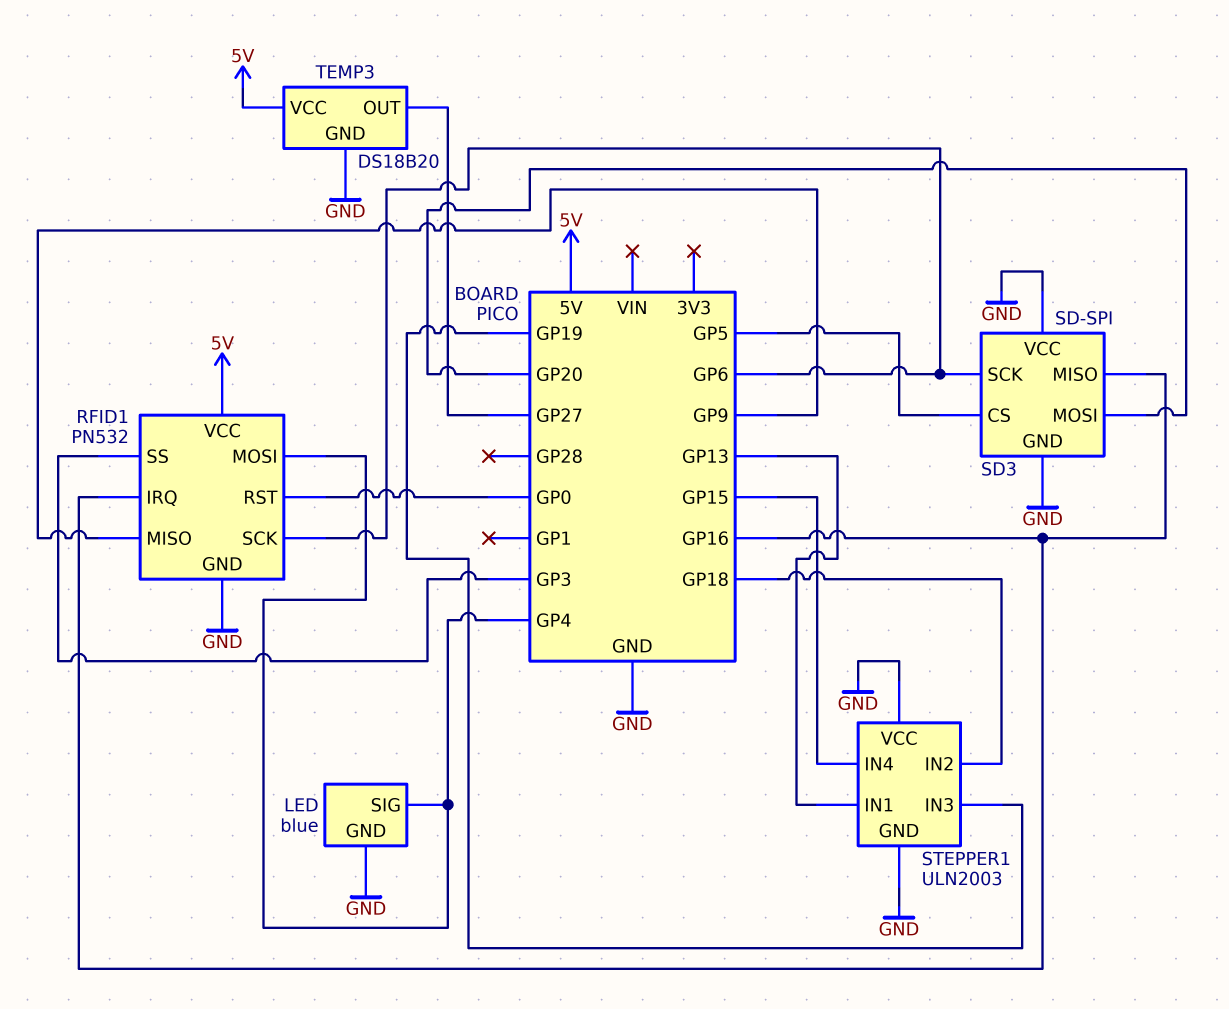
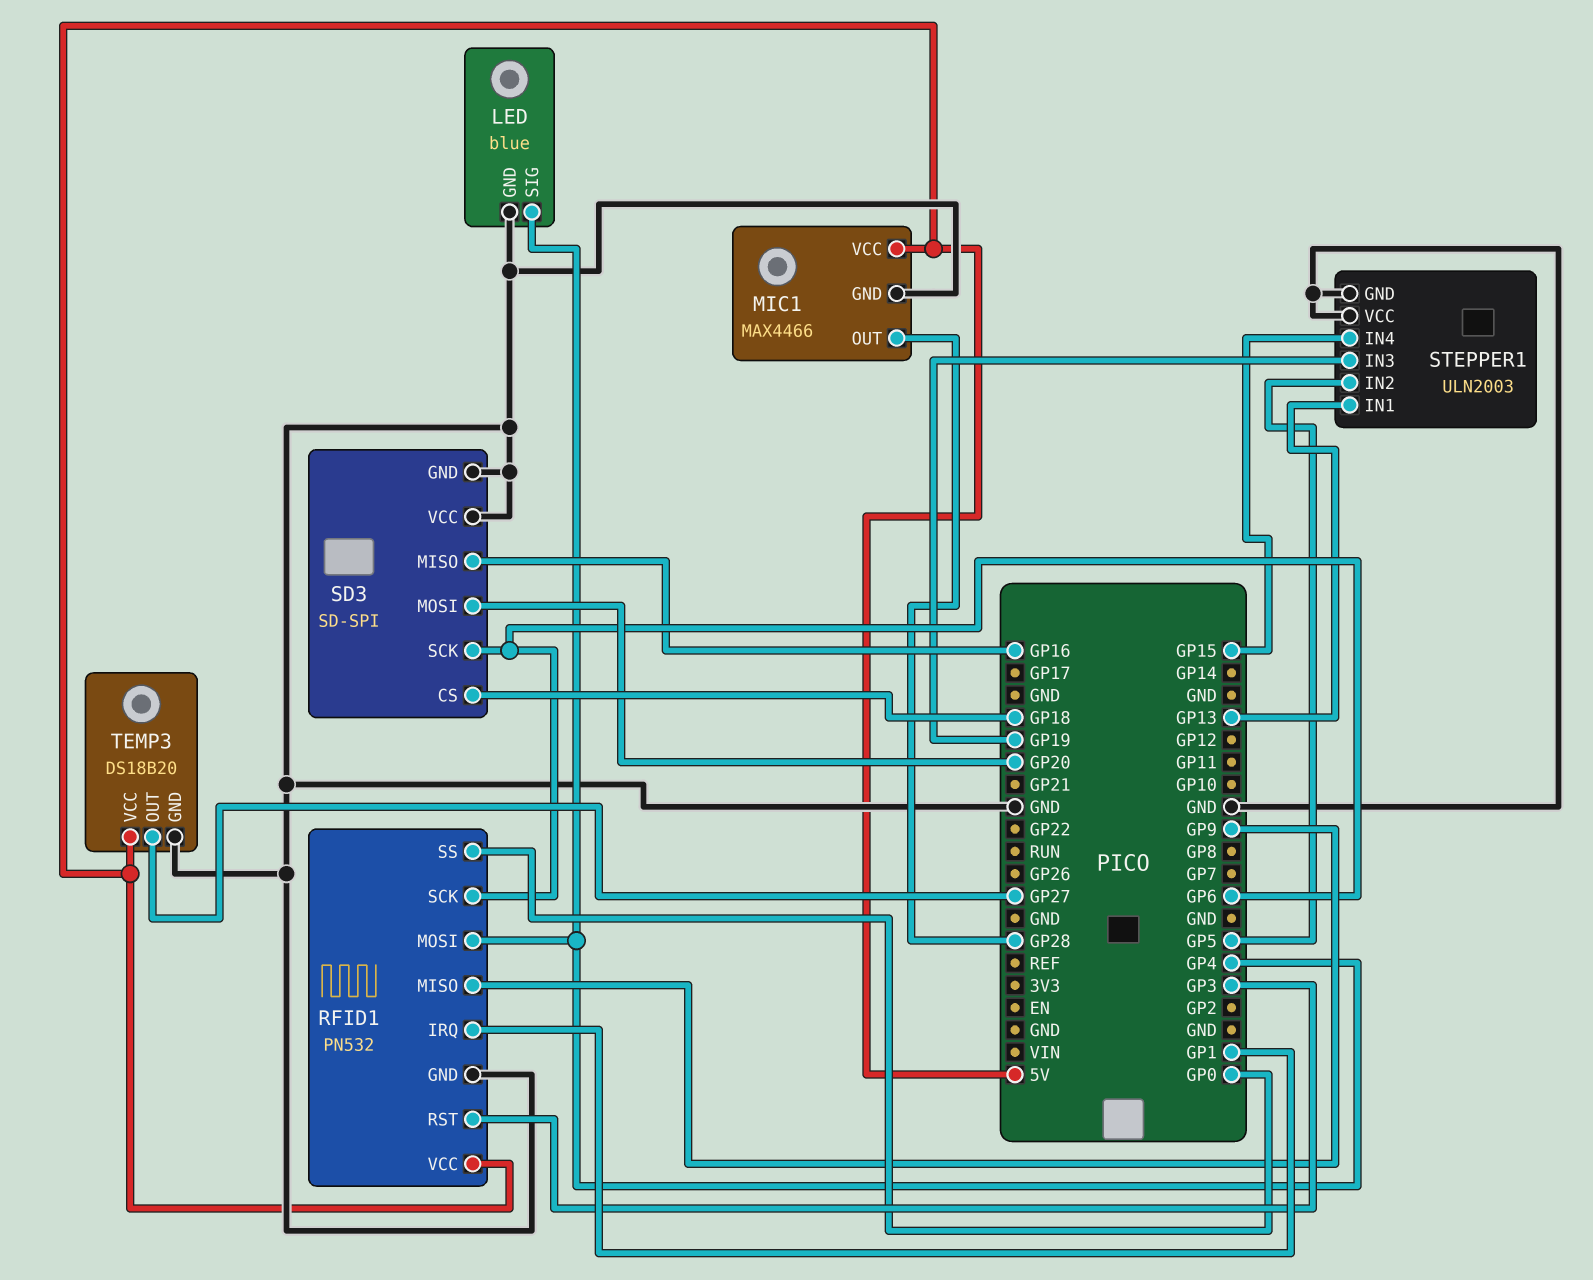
MIC1: none -> MAX4466
MIC1 pin GND: none -> GND
MIC1 pin OUT: none -> GP28
MIC1 pin VCC: none -> 5V
RFID1 pin IRQ: GP16 -> GP1
RFID1 pin RST: GP0 -> GP3
RFID1 pin SS: GP3 -> GP0
SD3 pin CS: GP5 -> GP18
STEPPER1 pin IN2: GP18 -> GP5

